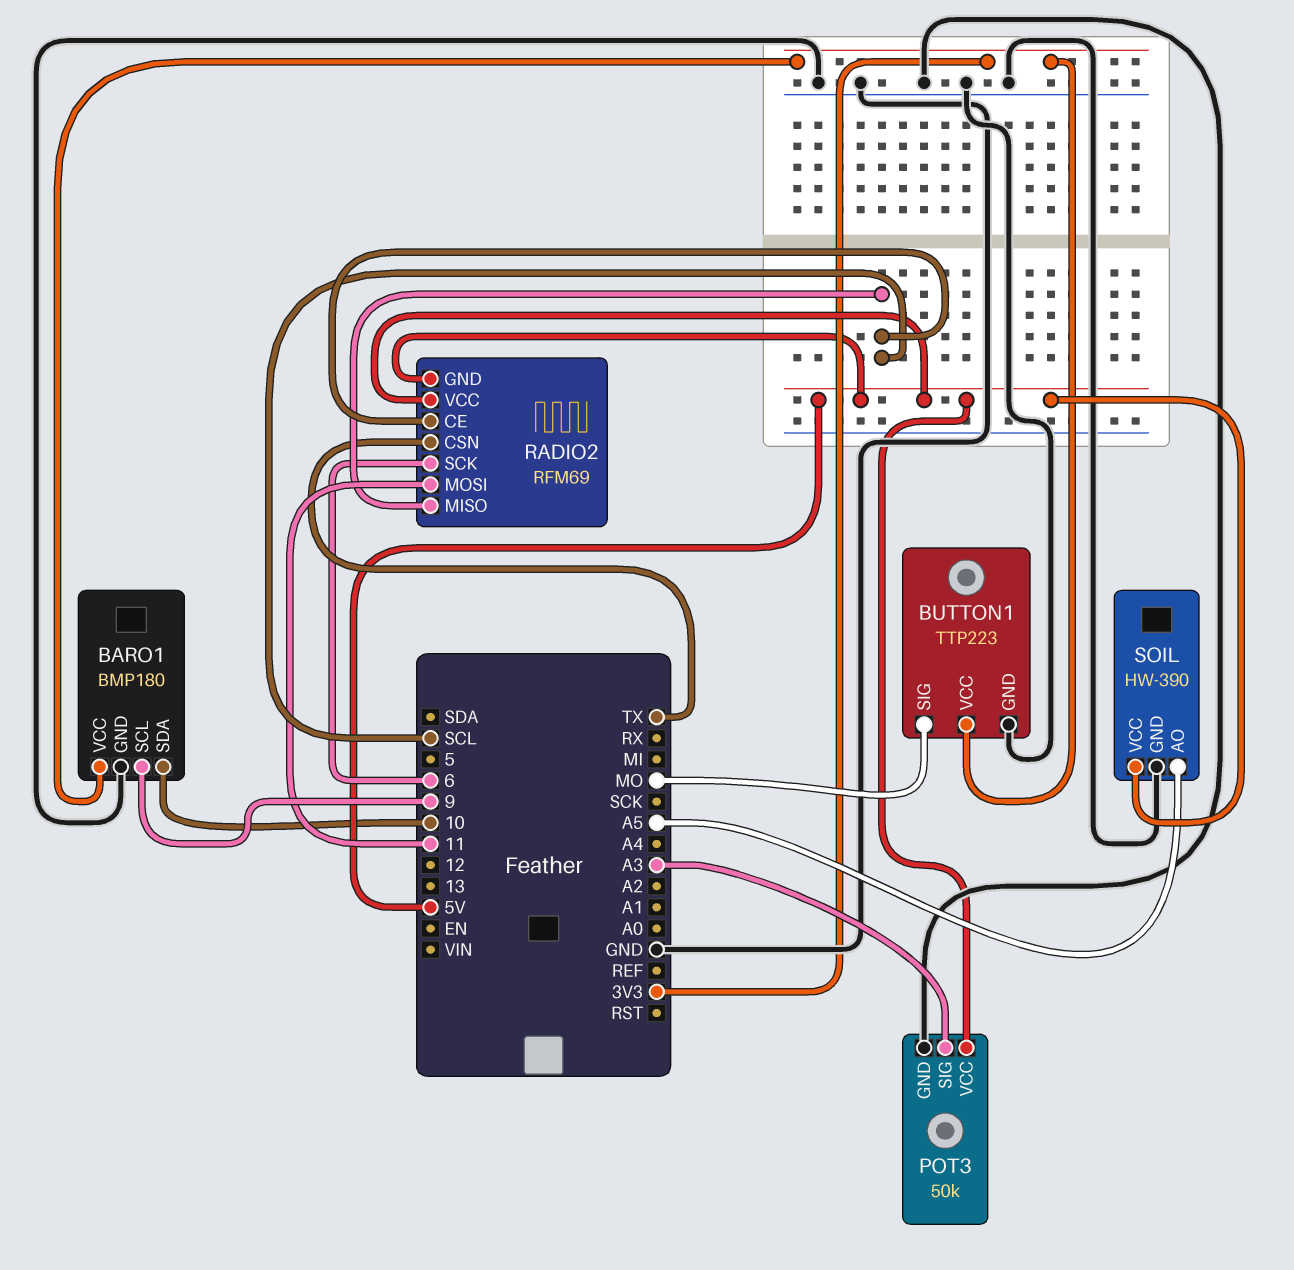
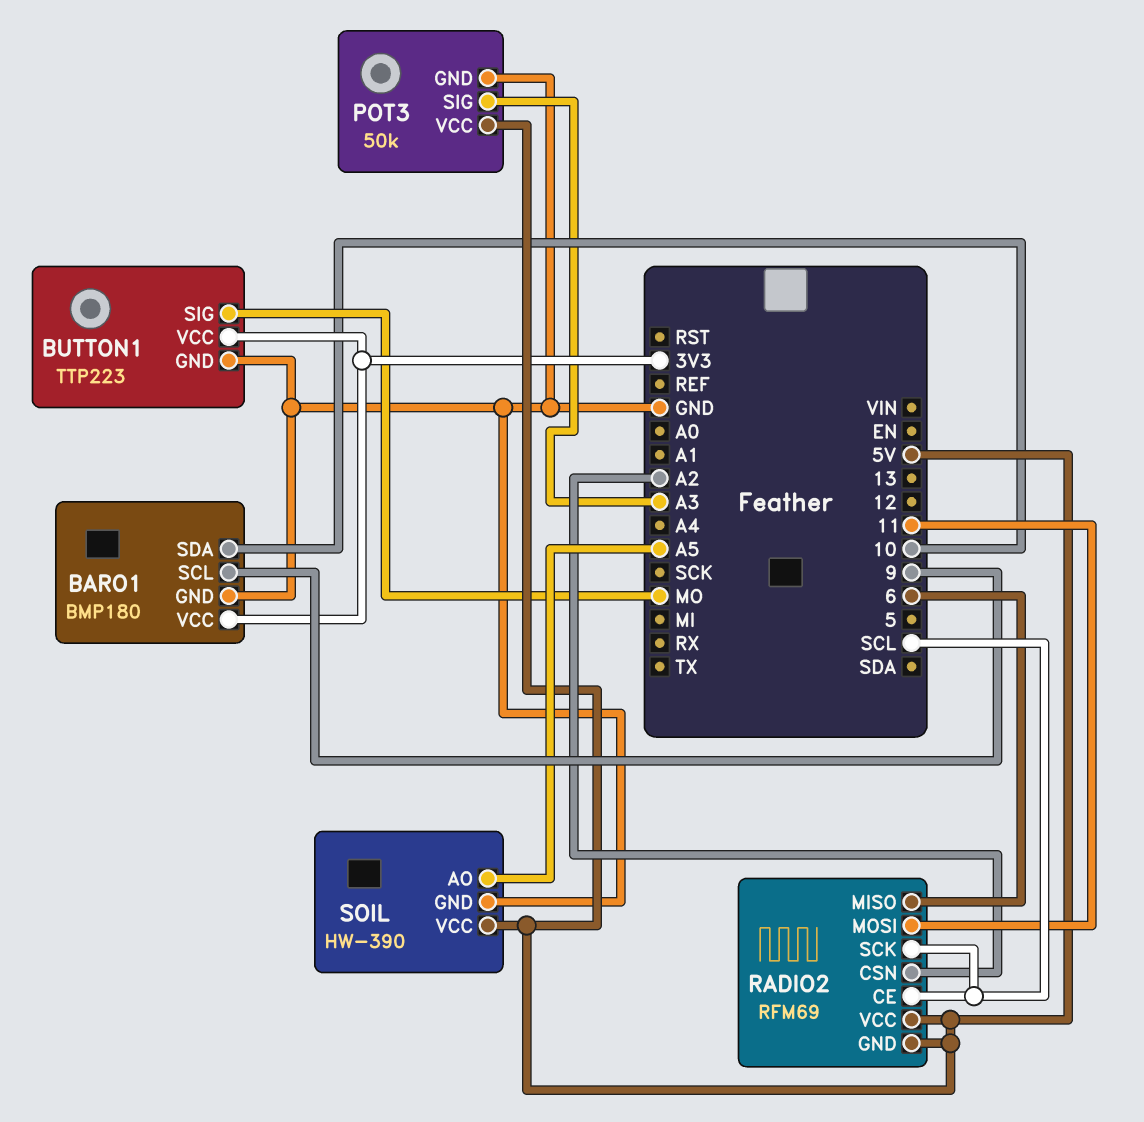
RADIO2 pin CSN: TX -> A2
RADIO2 pin MISO: SCL -> 6
RADIO2 pin SCK: 6 -> SCL

